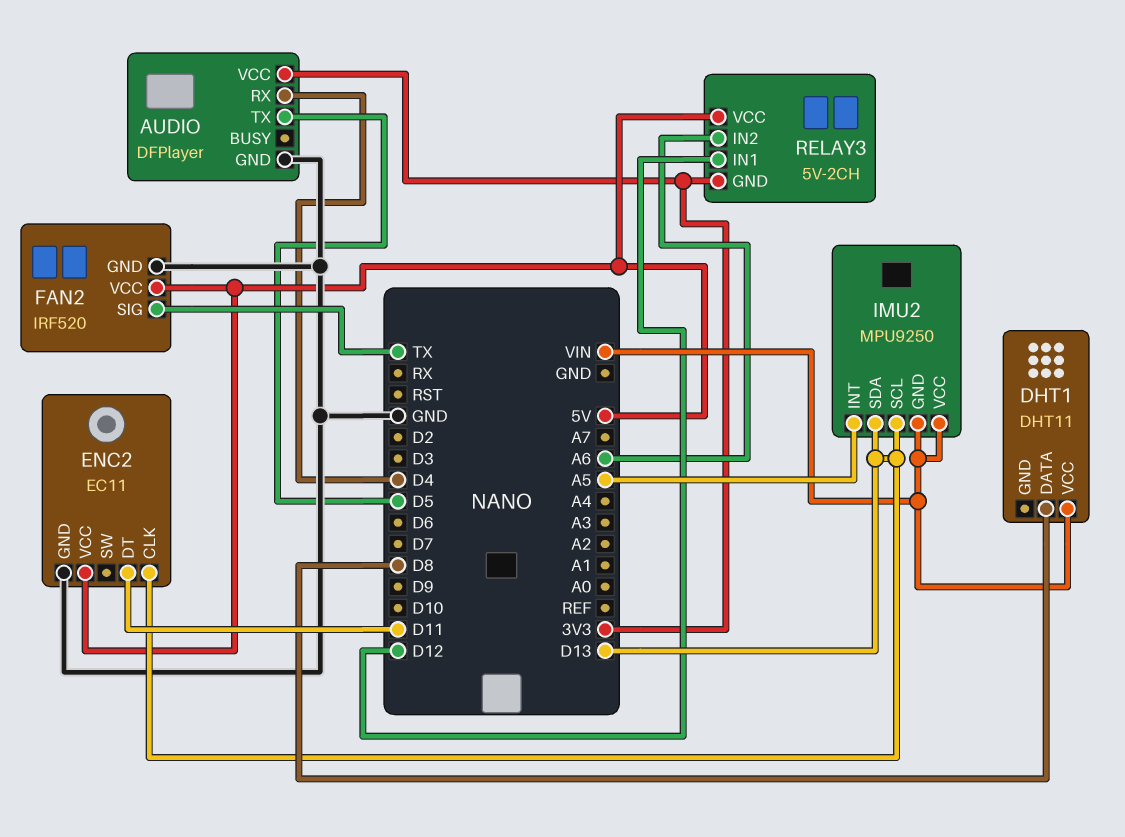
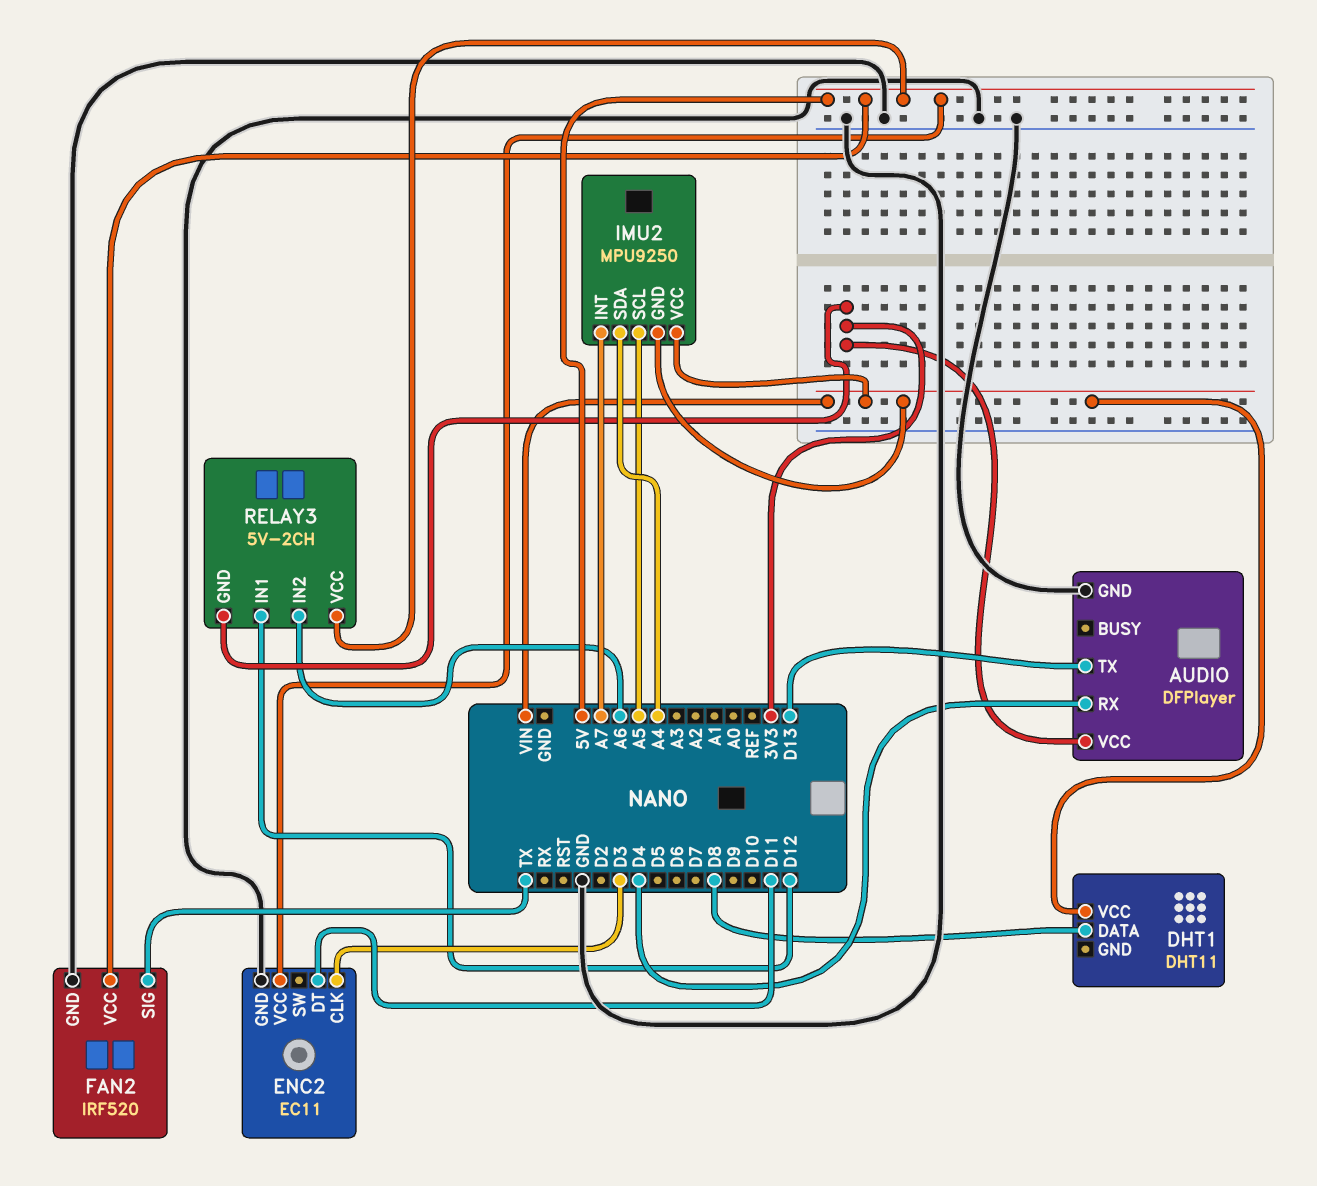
AUDIO pin TX: D5 -> D13
ENC2 pin CLK: D13 -> D3
IMU2 pin INT: A5 -> A7
IMU2 pin SCL: D13 -> A5
IMU2 pin SDA: D13 -> A4

